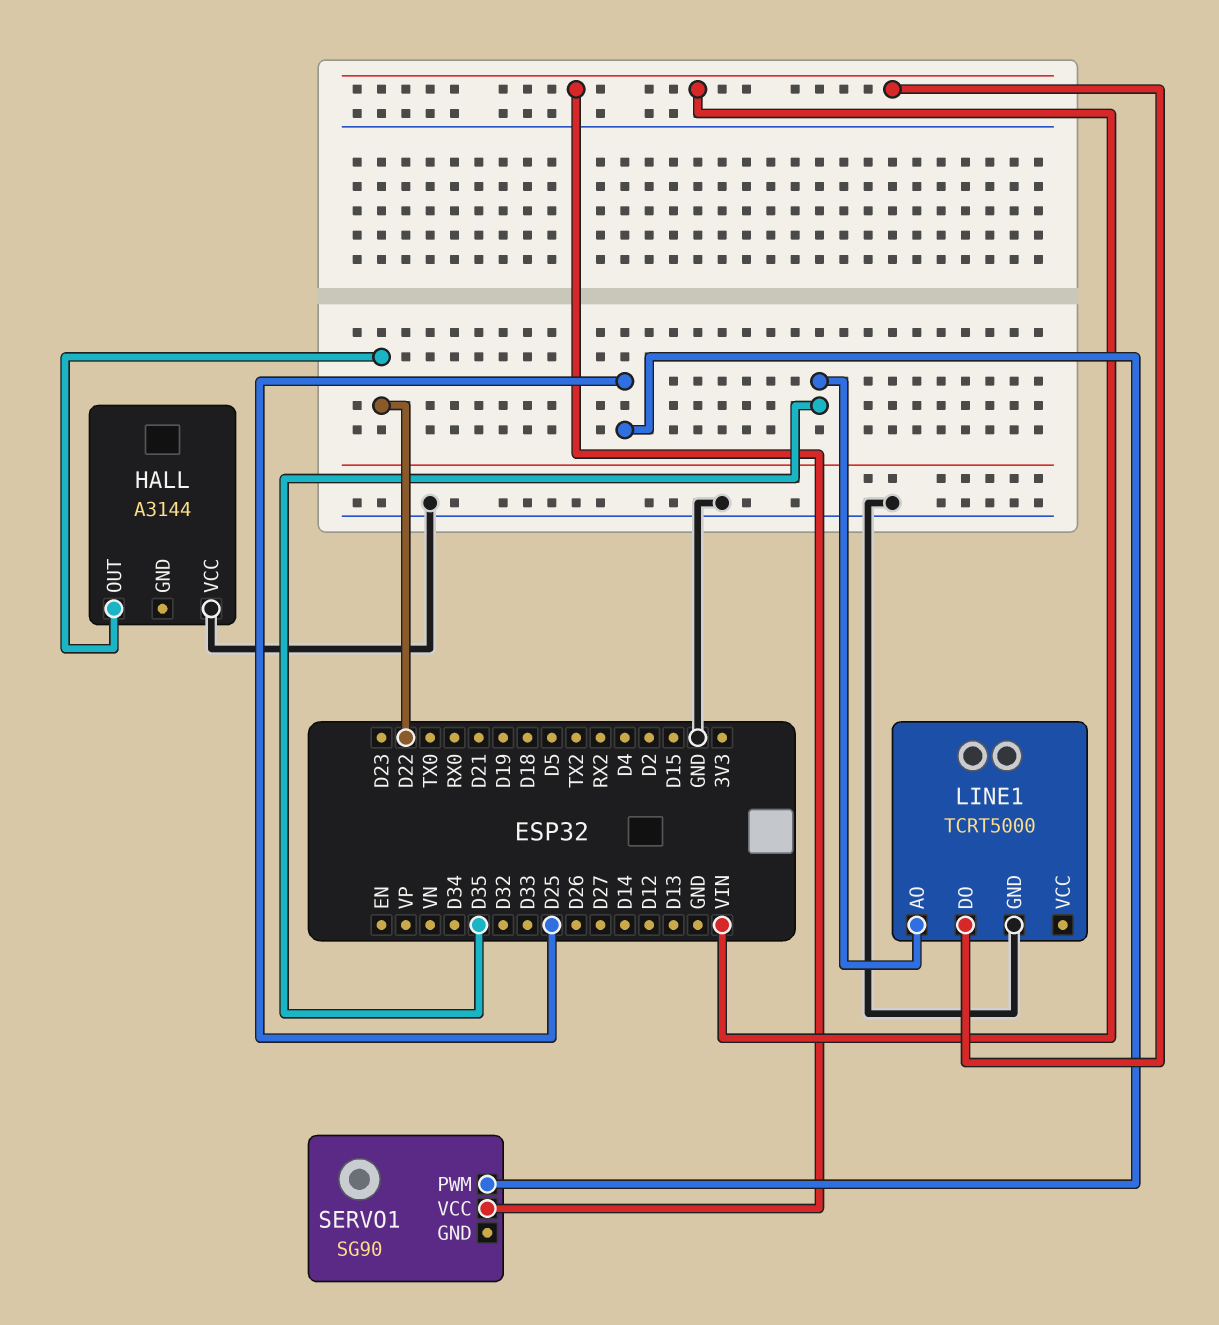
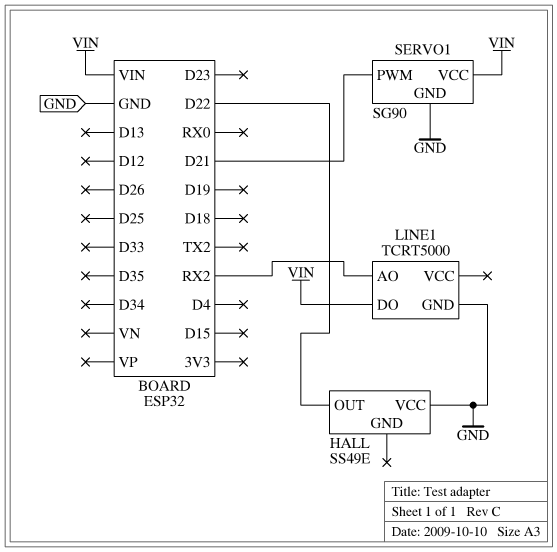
HALL: A3144 -> SS49E
LINE1 pin AO: D35 -> RX2
SERVO1 pin GND: none -> GND
SERVO1 pin PWM: D25 -> D21

